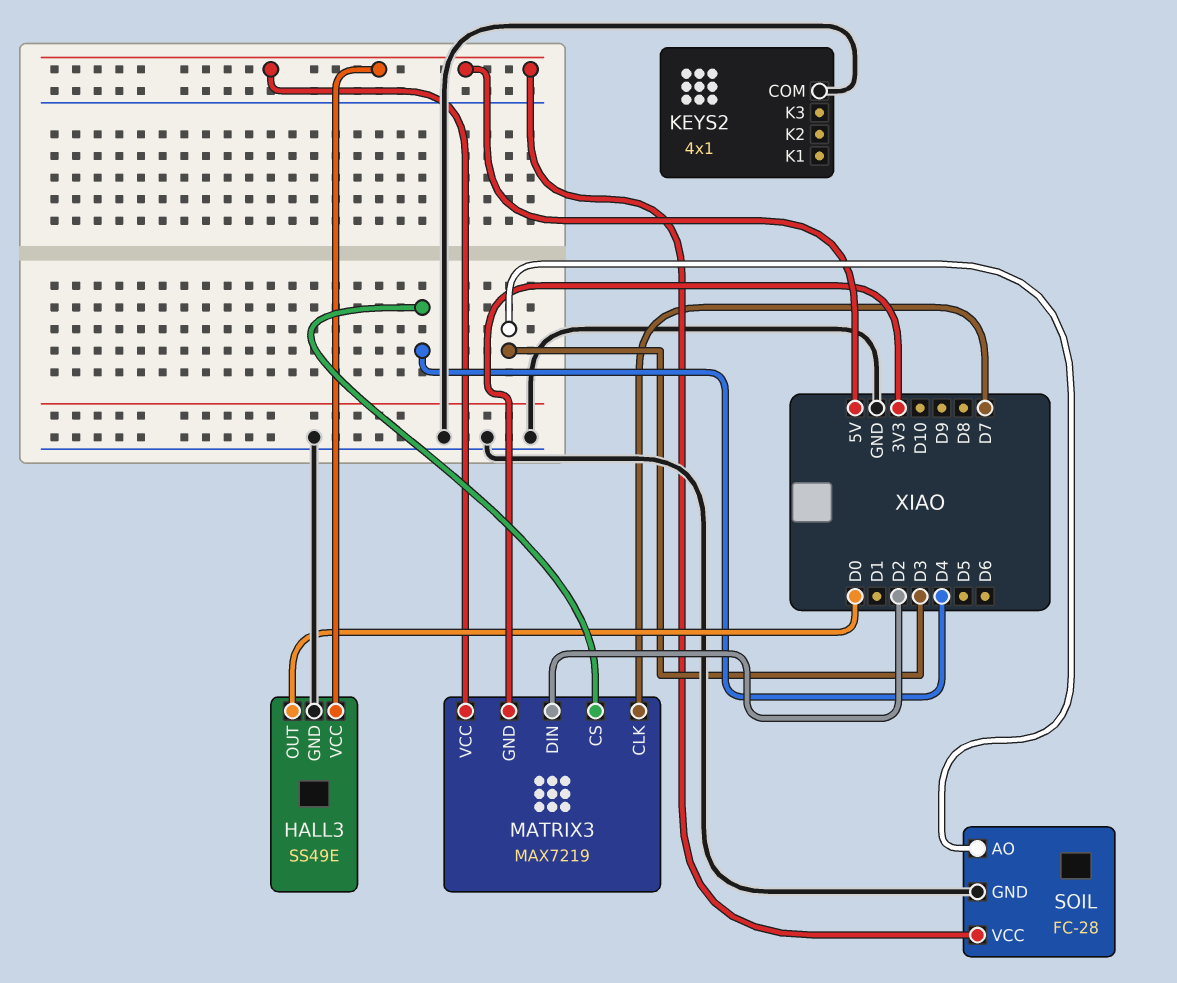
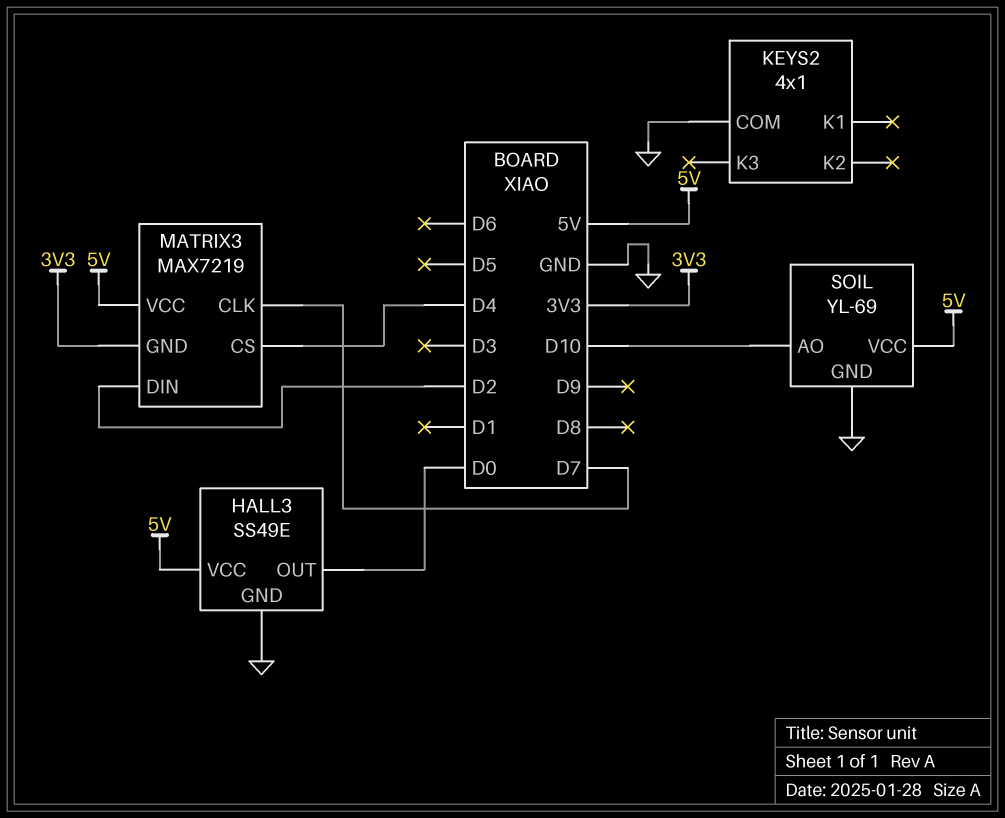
SOIL: FC-28 -> YL-69
SOIL pin AO: D3 -> D10

